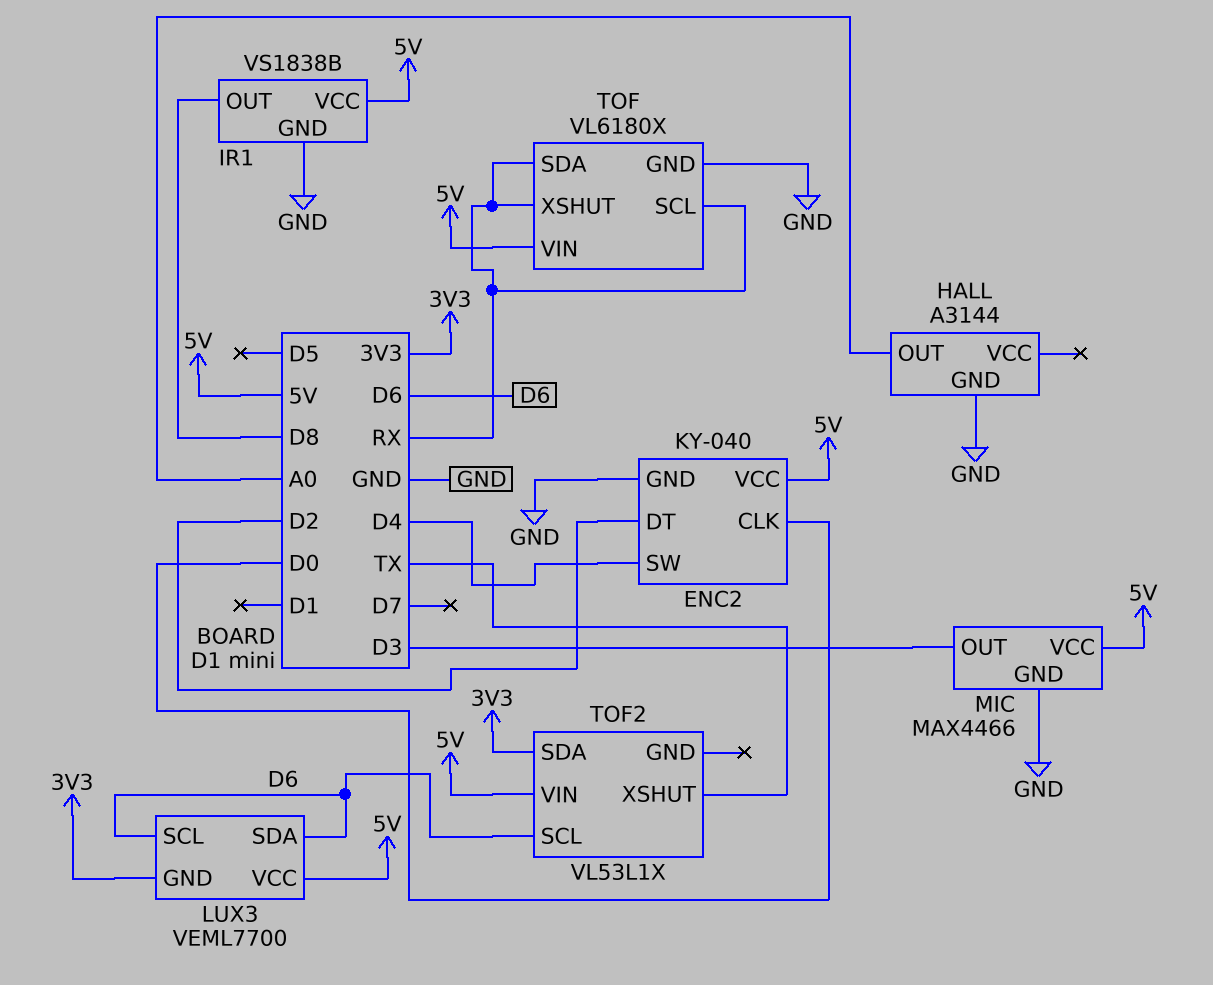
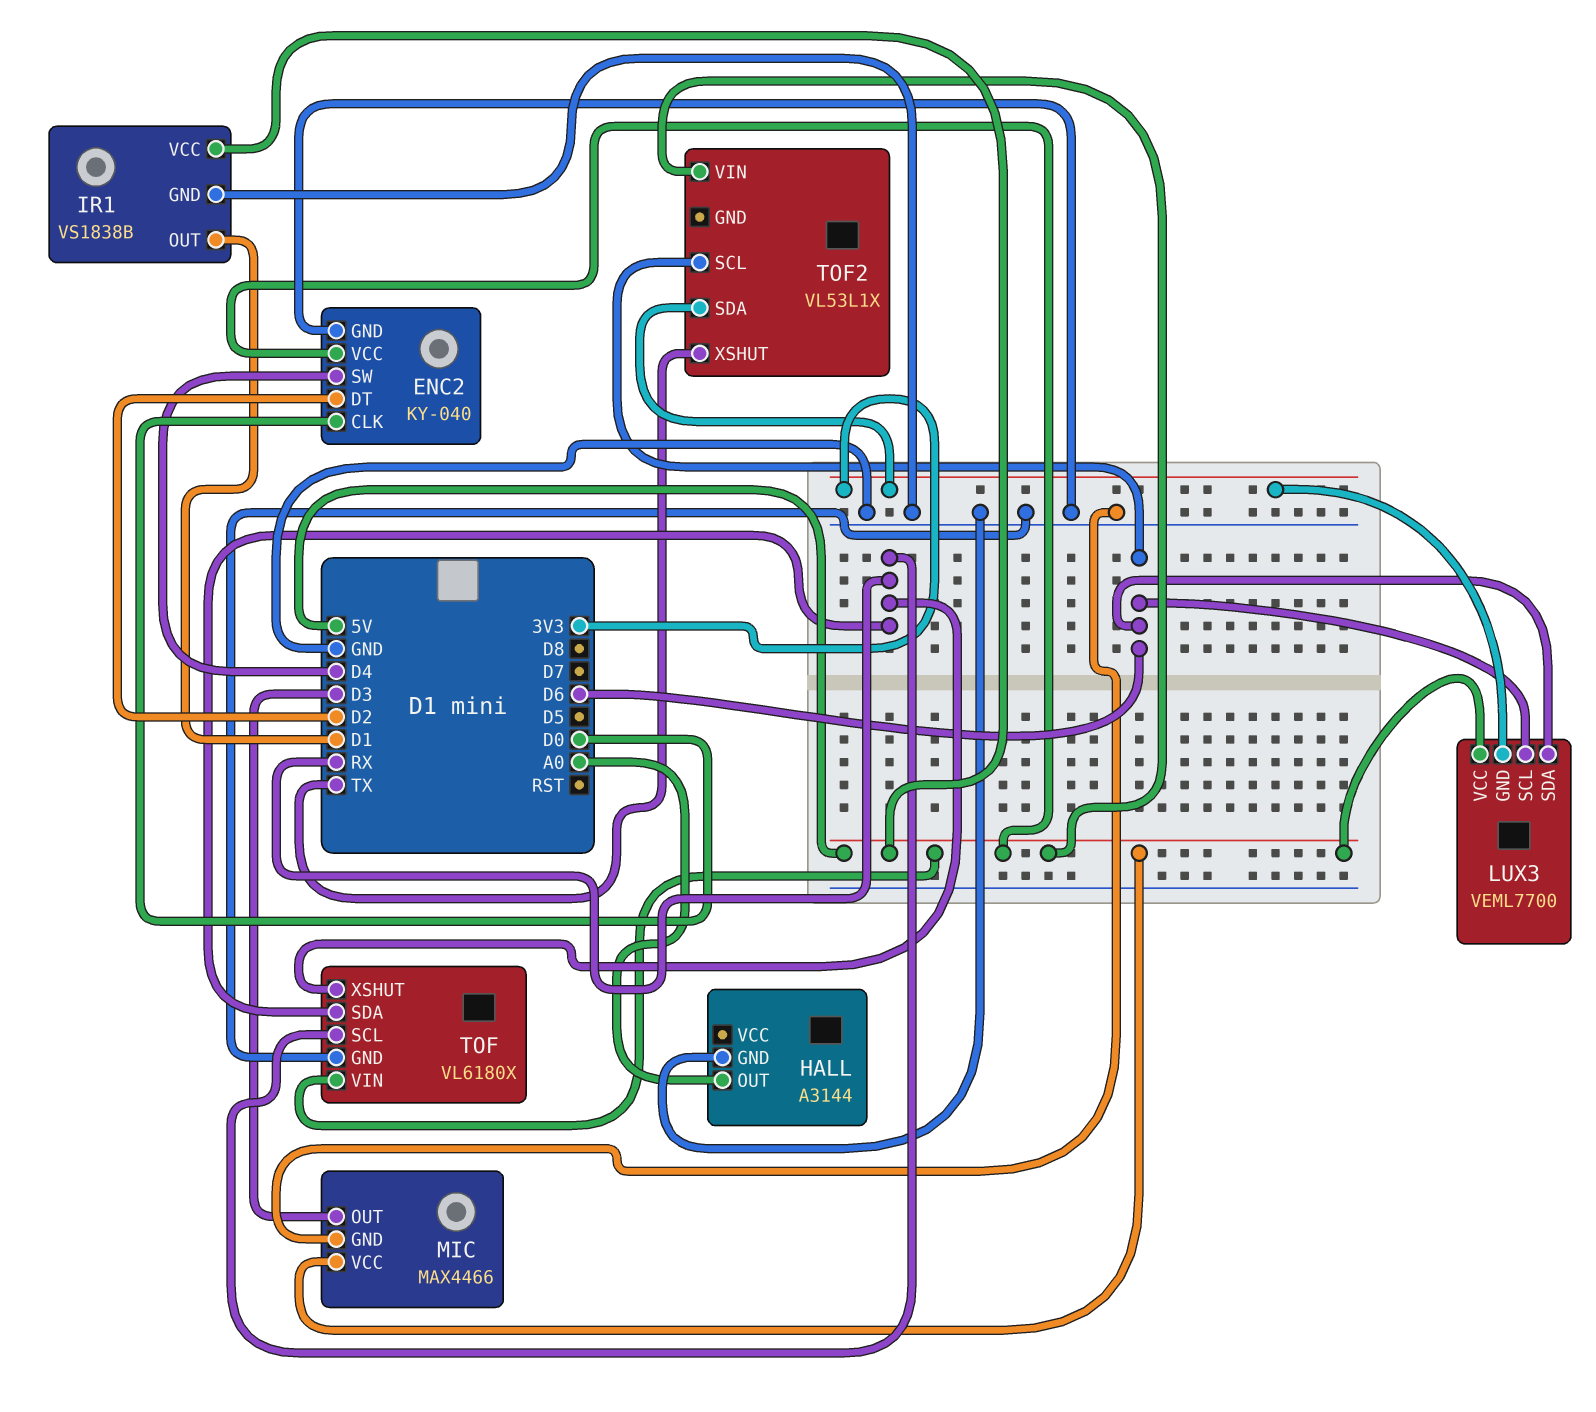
IR1 pin OUT: D8 -> D1

